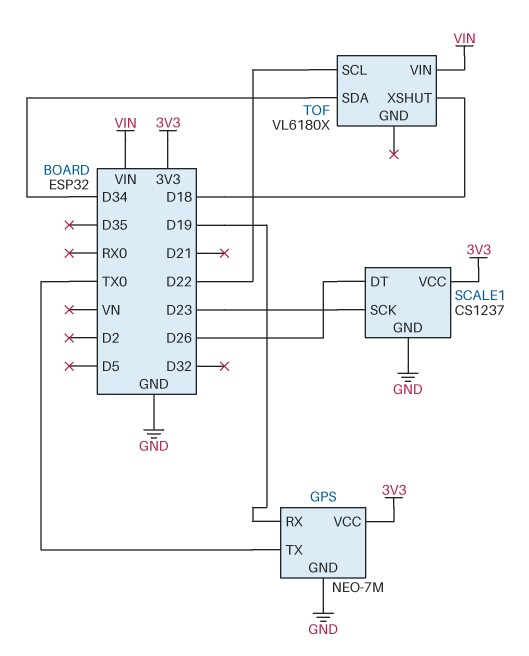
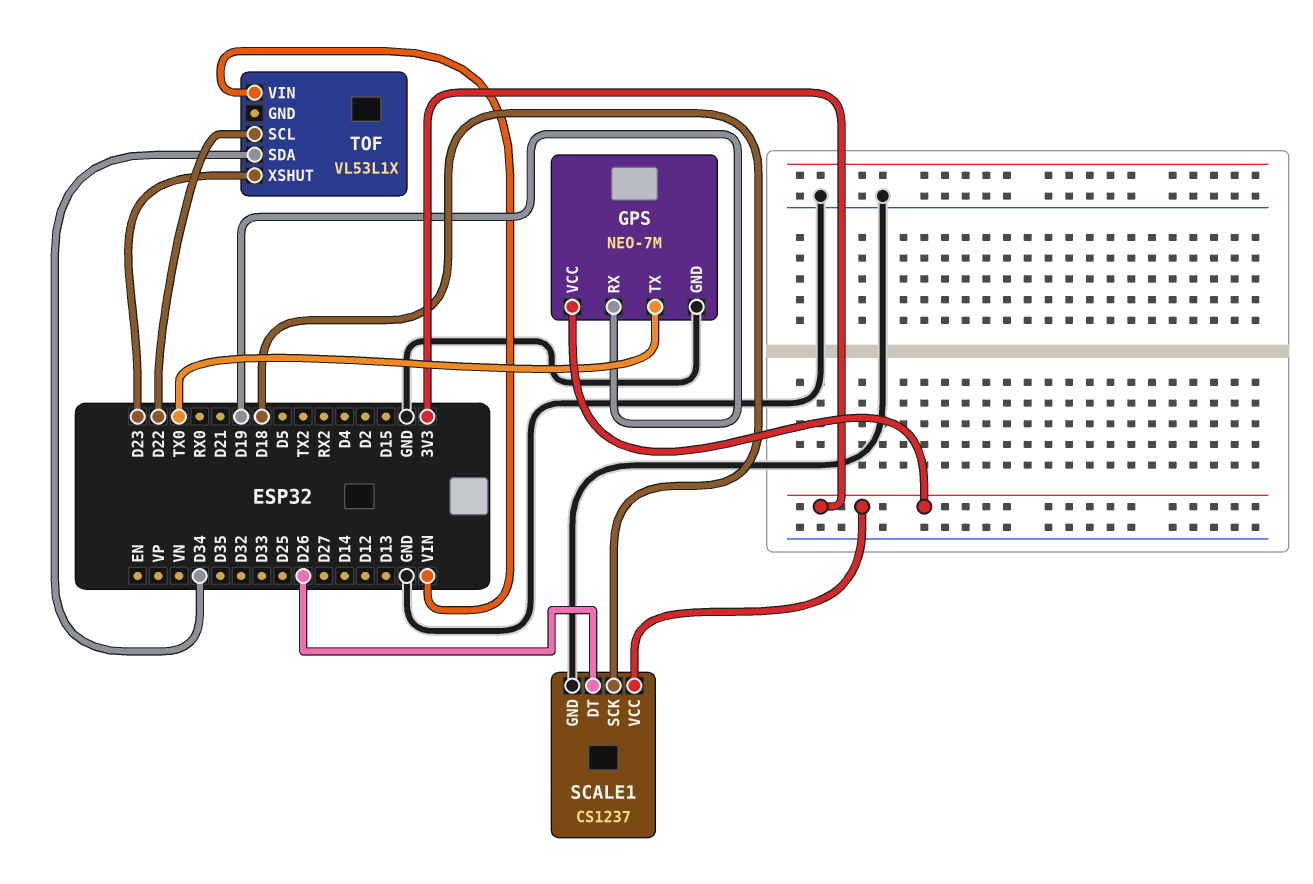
SCALE1 pin SCK: D23 -> D18
TOF: VL6180X -> VL53L1X
TOF pin XSHUT: D18 -> D23

